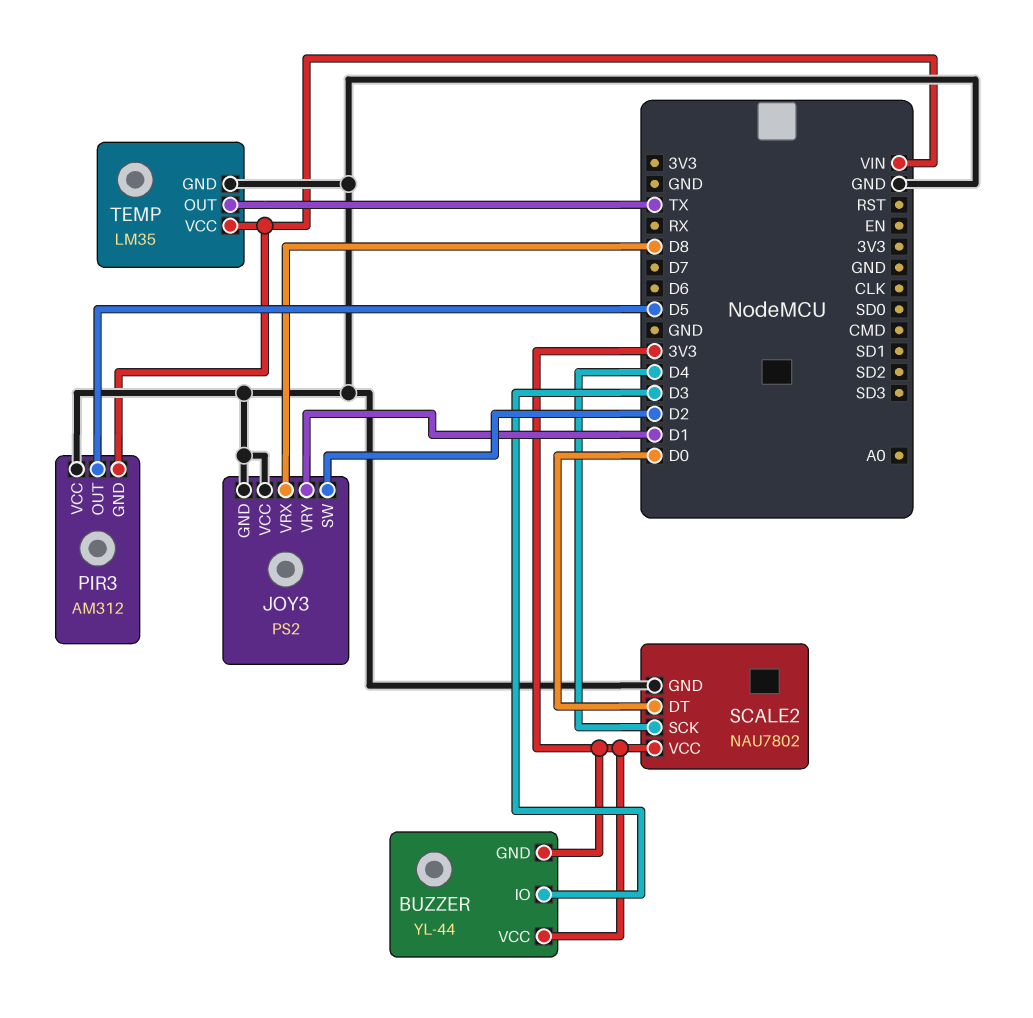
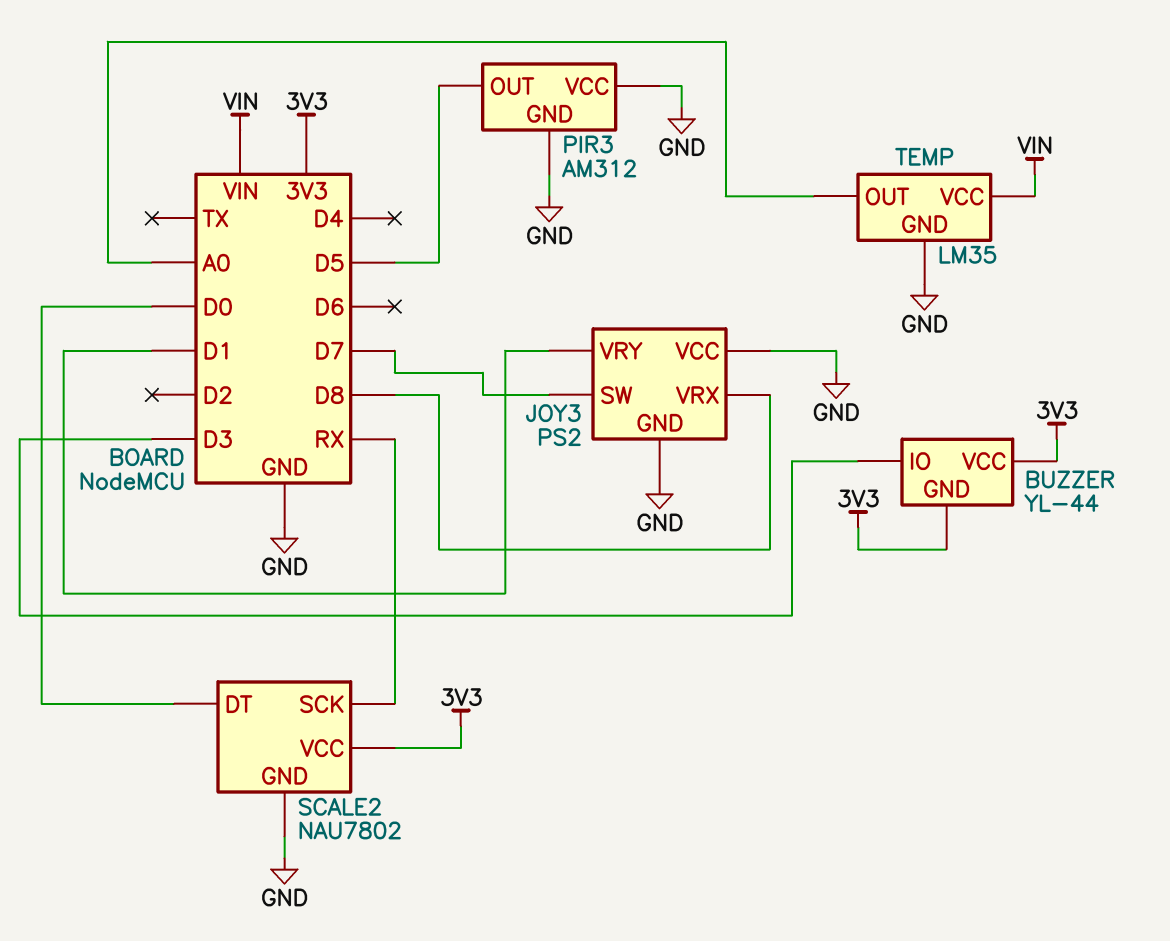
JOY3 pin SW: D2 -> D7
PIR3 pin GND: VIN -> GND
SCALE2 pin SCK: D4 -> RX
TEMP pin OUT: TX -> A0

